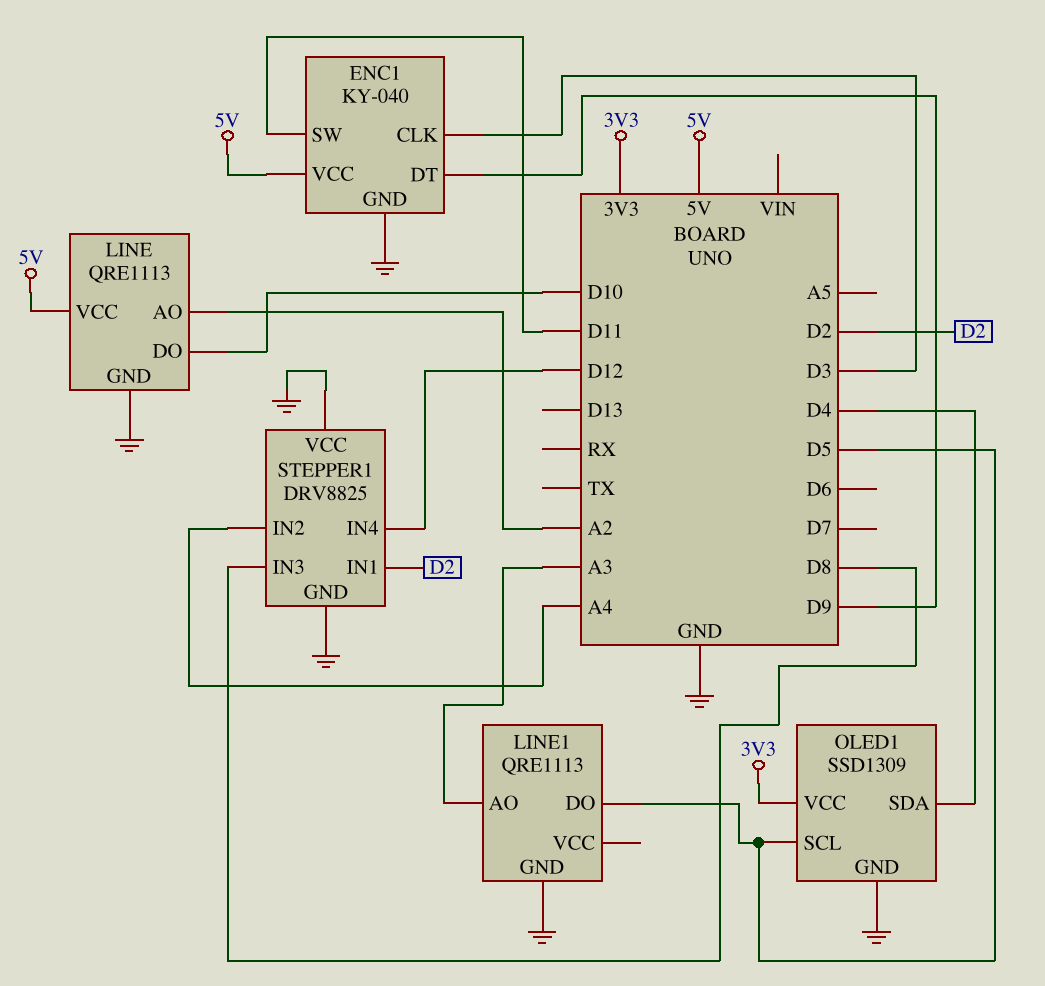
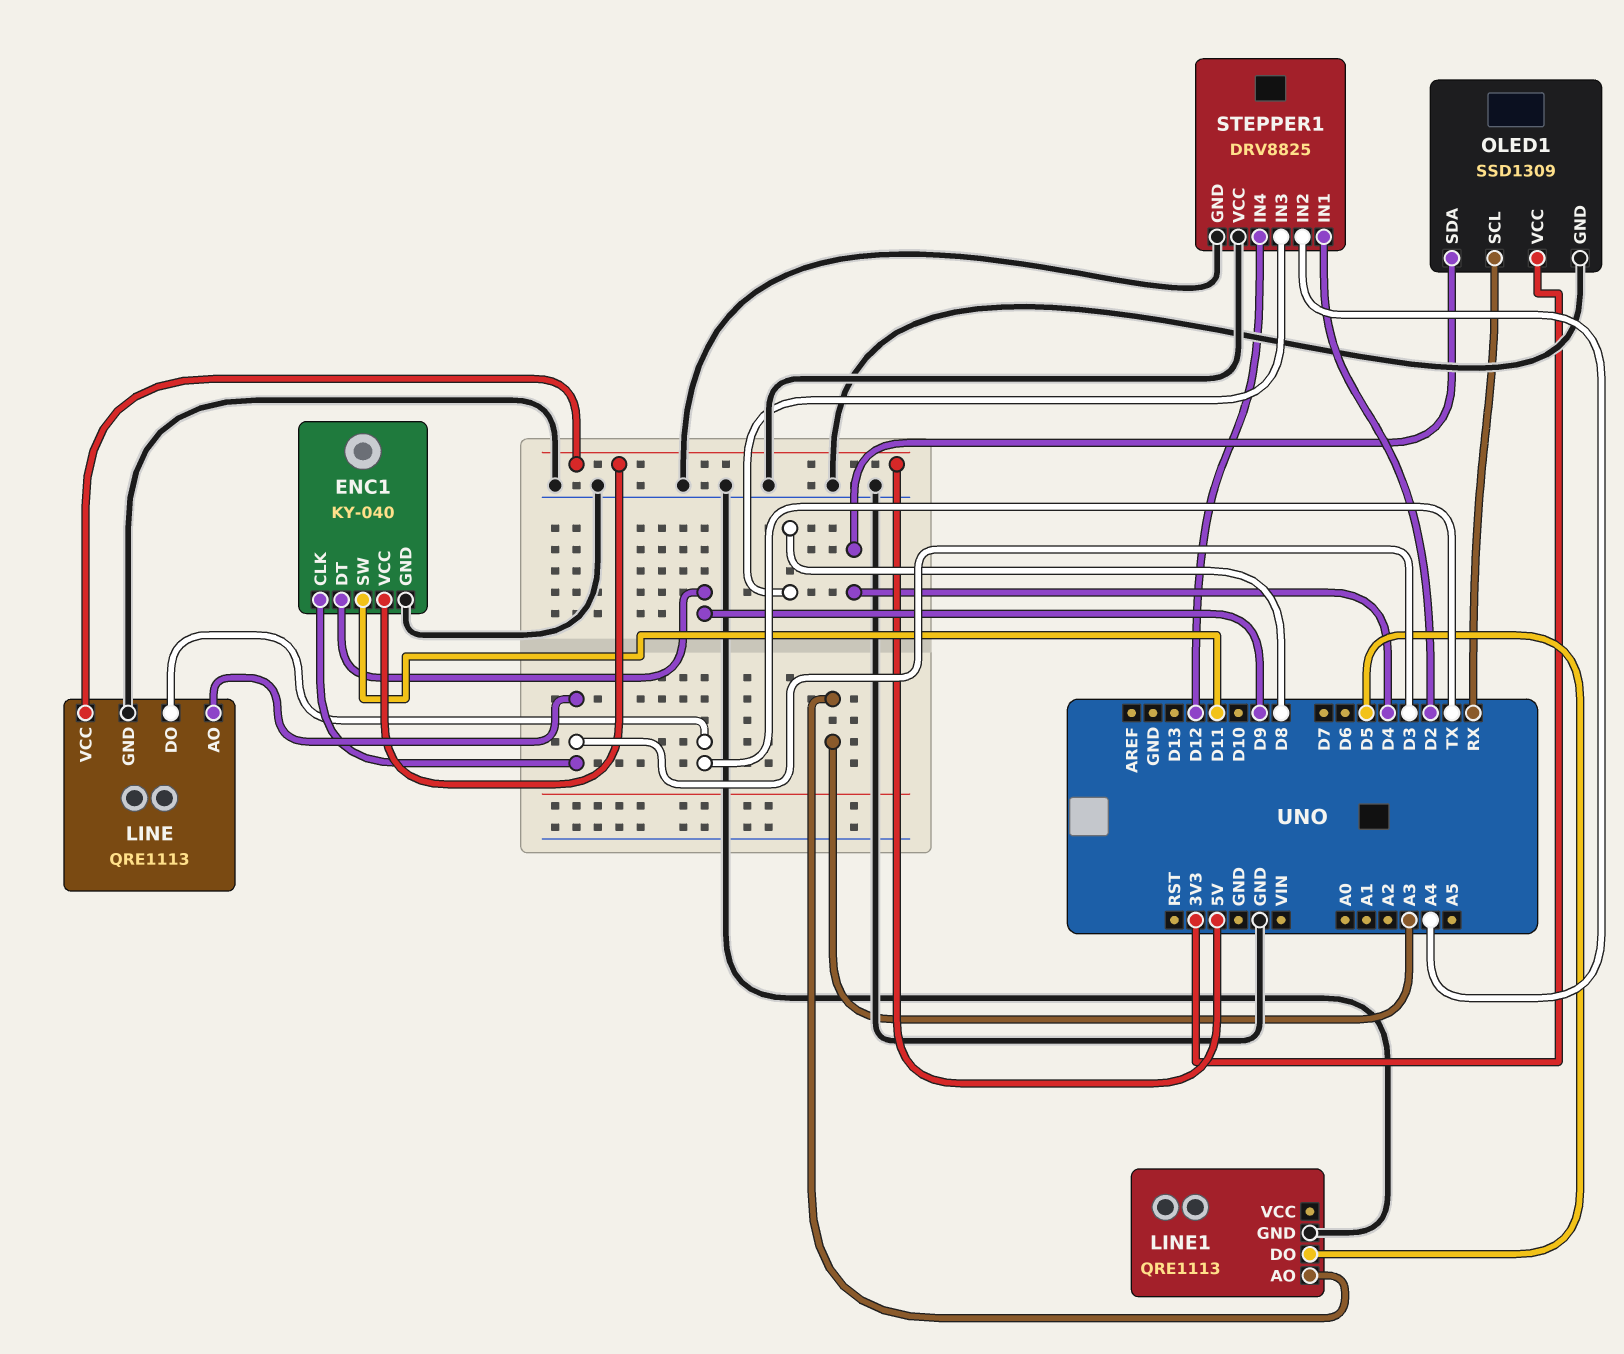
LINE pin AO: A2 -> D3
LINE pin DO: D10 -> TX
OLED1 pin SCL: D5 -> RX

